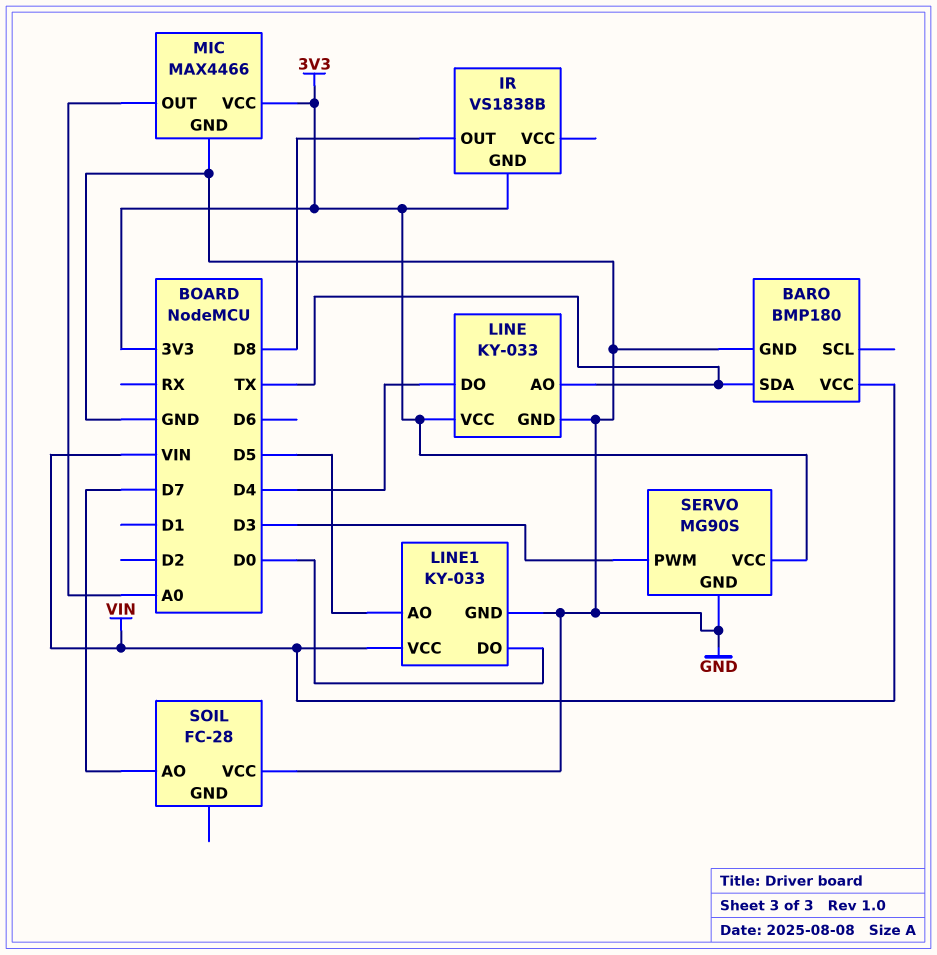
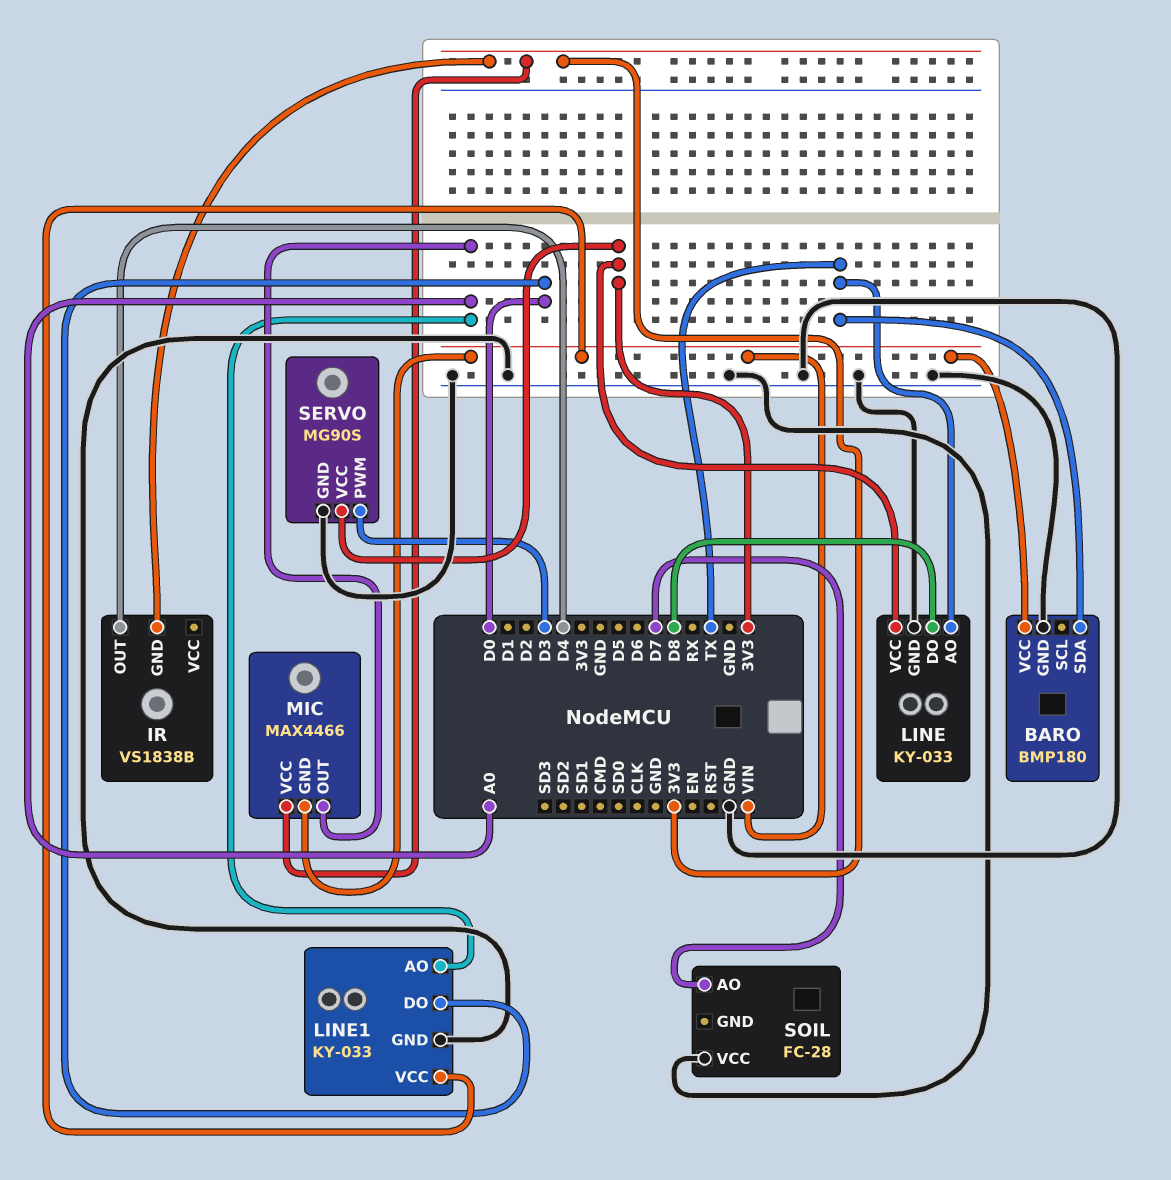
IR pin OUT: D8 -> D4
LINE pin DO: D4 -> D8
LINE1 pin AO: D5 -> A0
MIC pin GND: GND -> VIN

